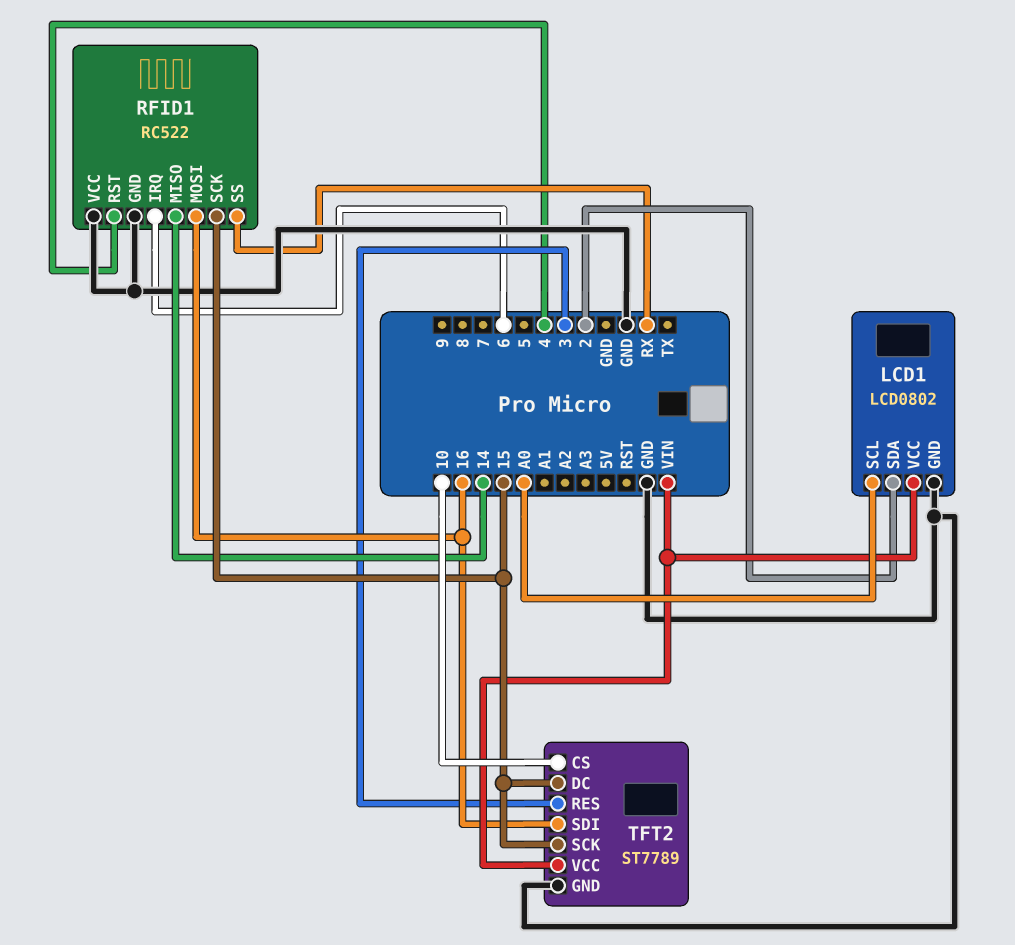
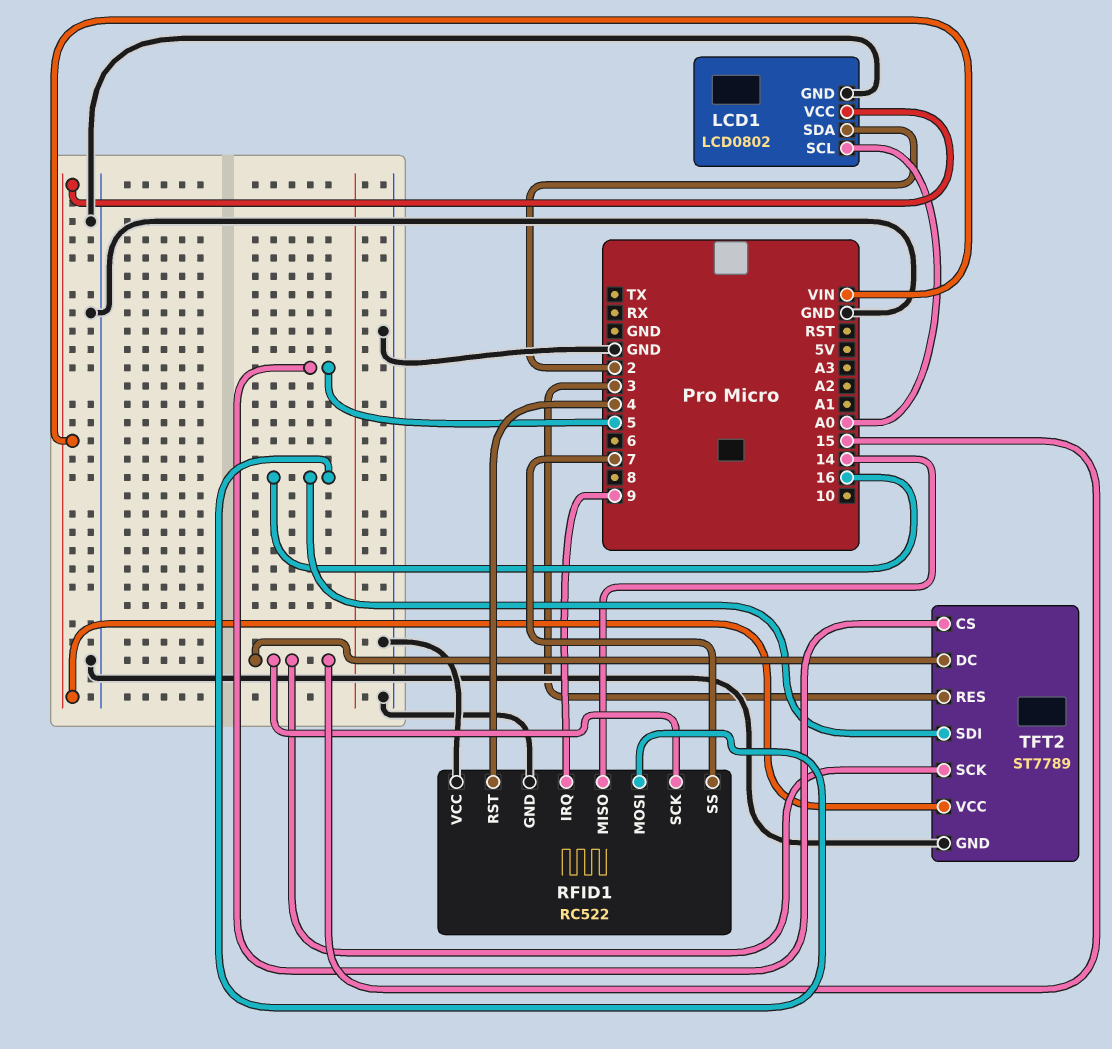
RFID1 pin IRQ: 6 -> 9
RFID1 pin SS: RX -> 7
TFT2 pin CS: 10 -> 5

